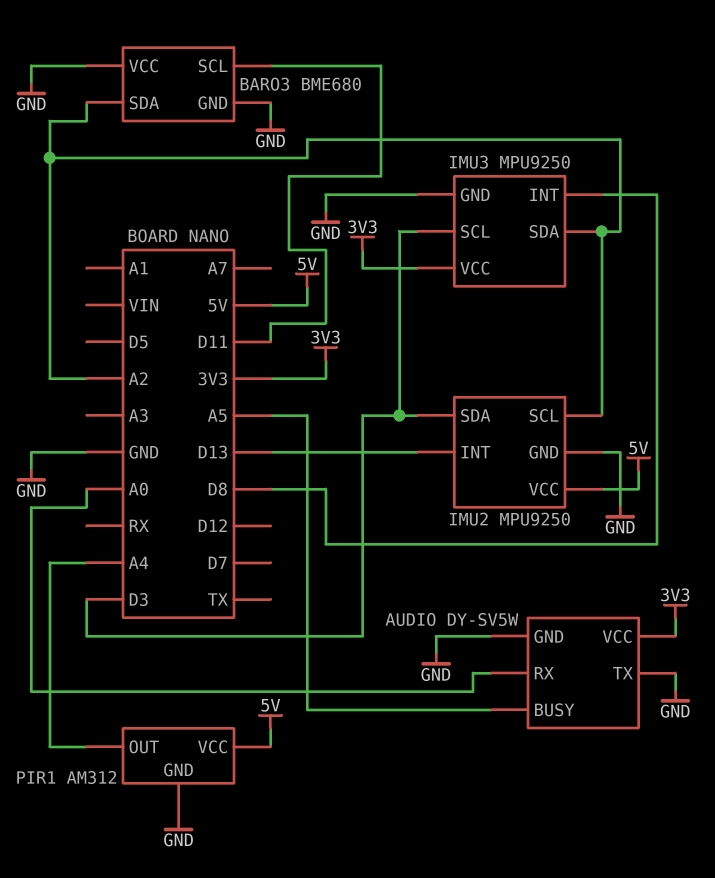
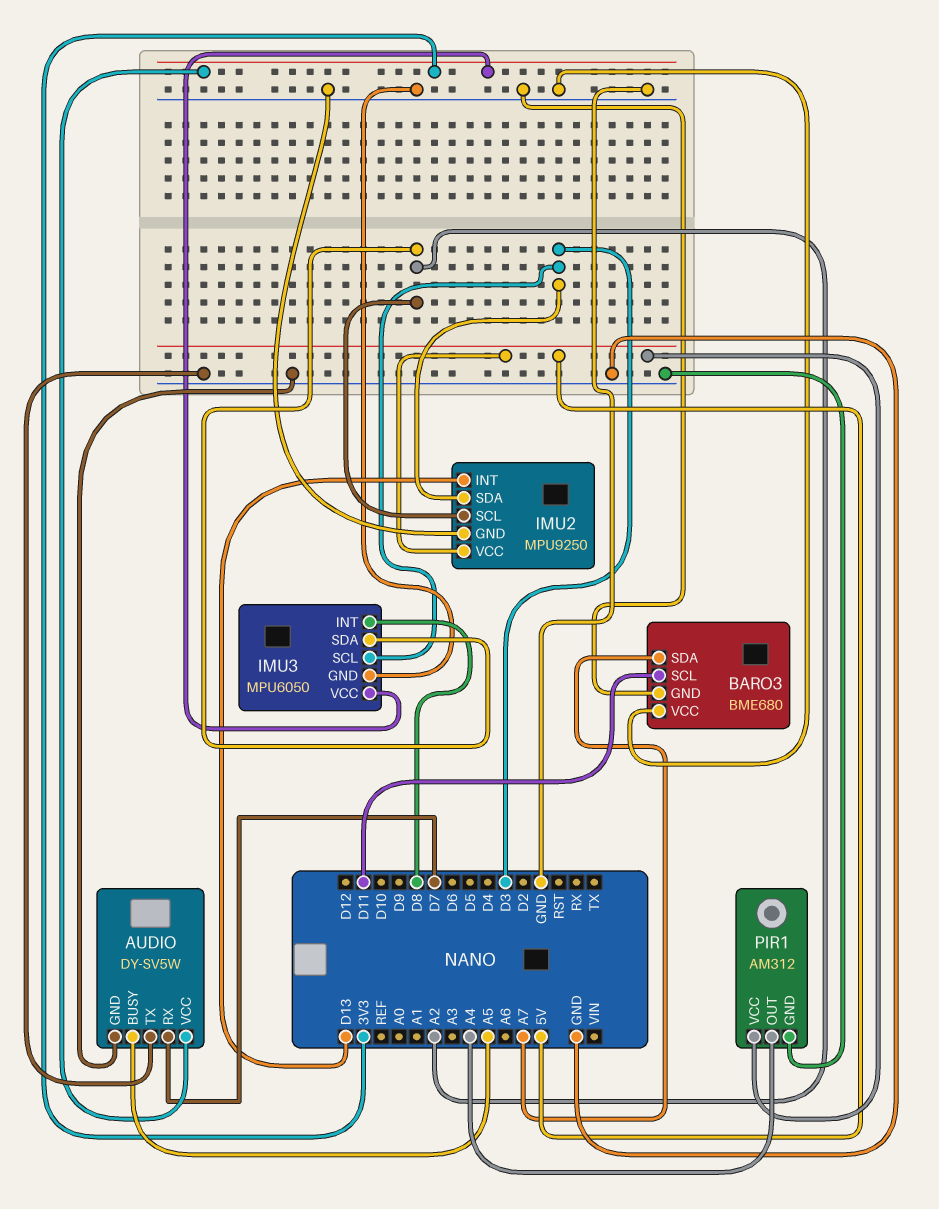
AUDIO pin RX: A0 -> D7
BARO3 pin SDA: A2 -> A7
IMU3: MPU9250 -> MPU6050

